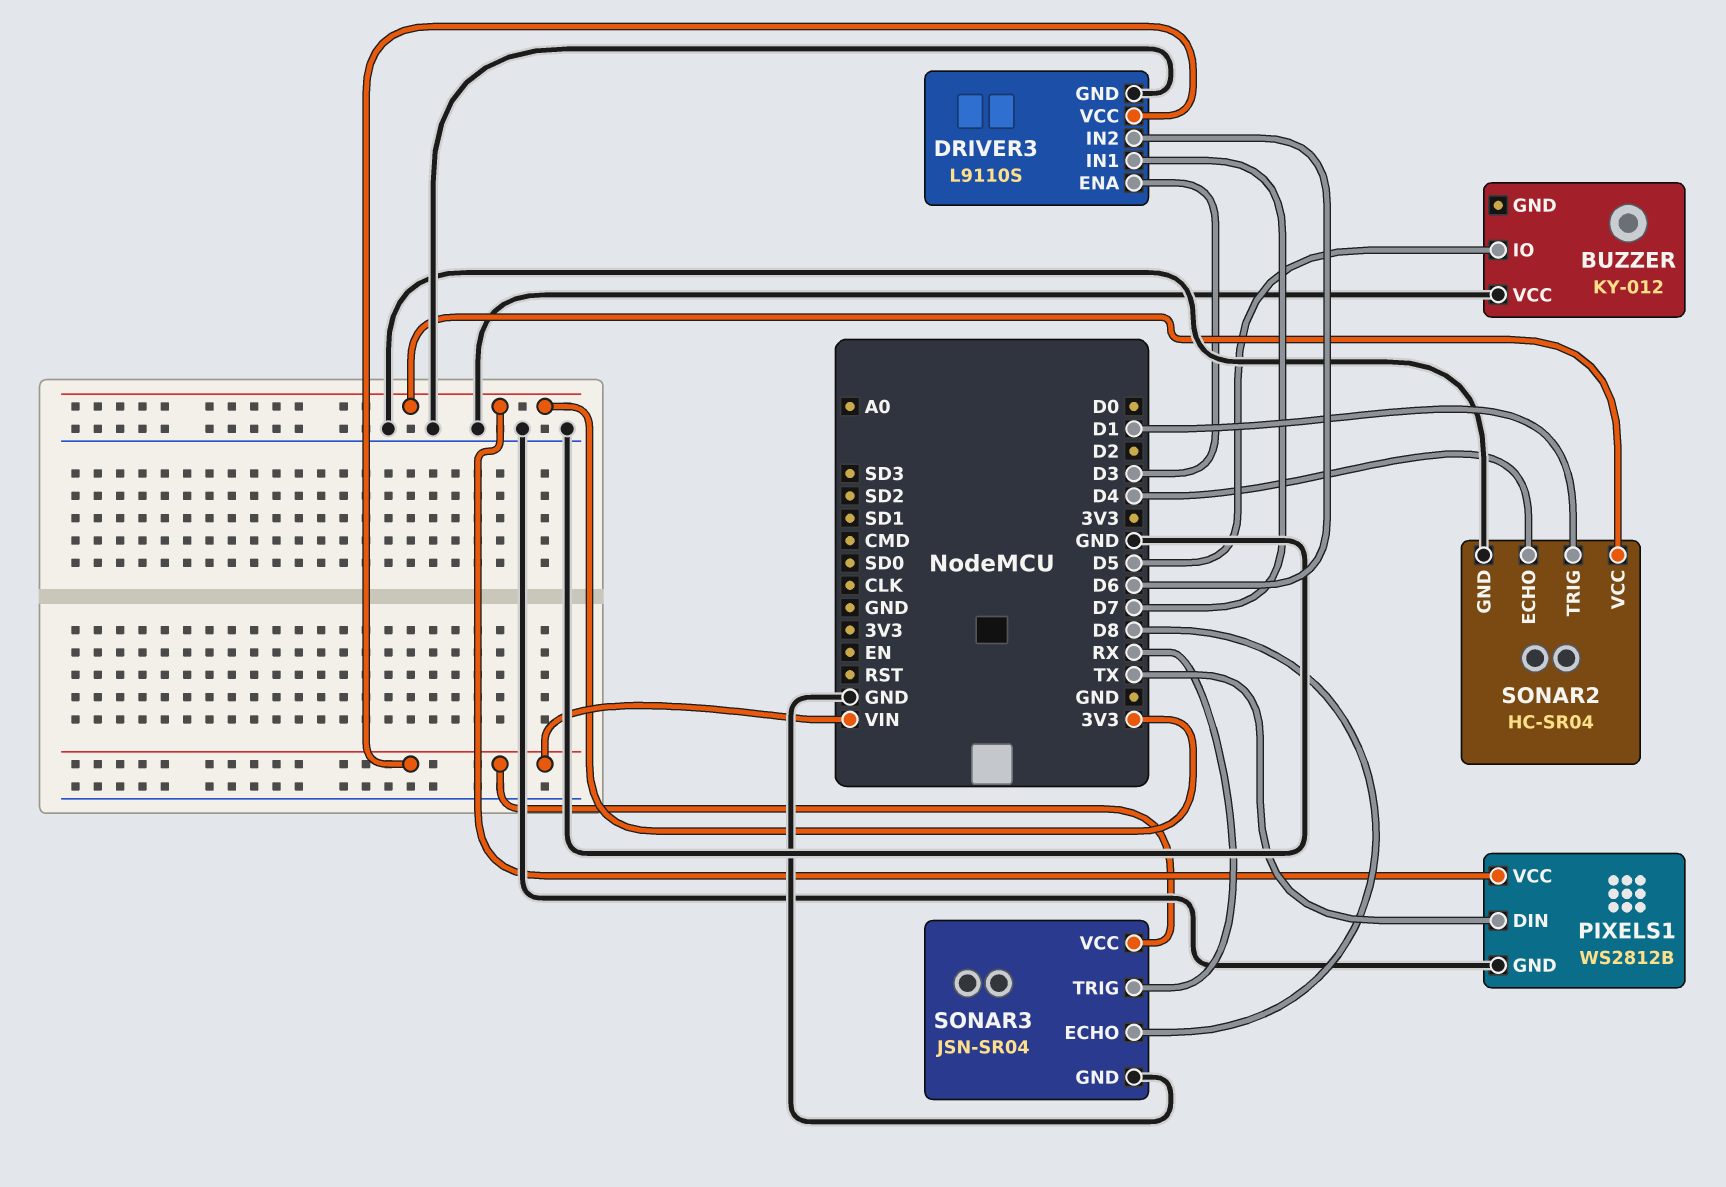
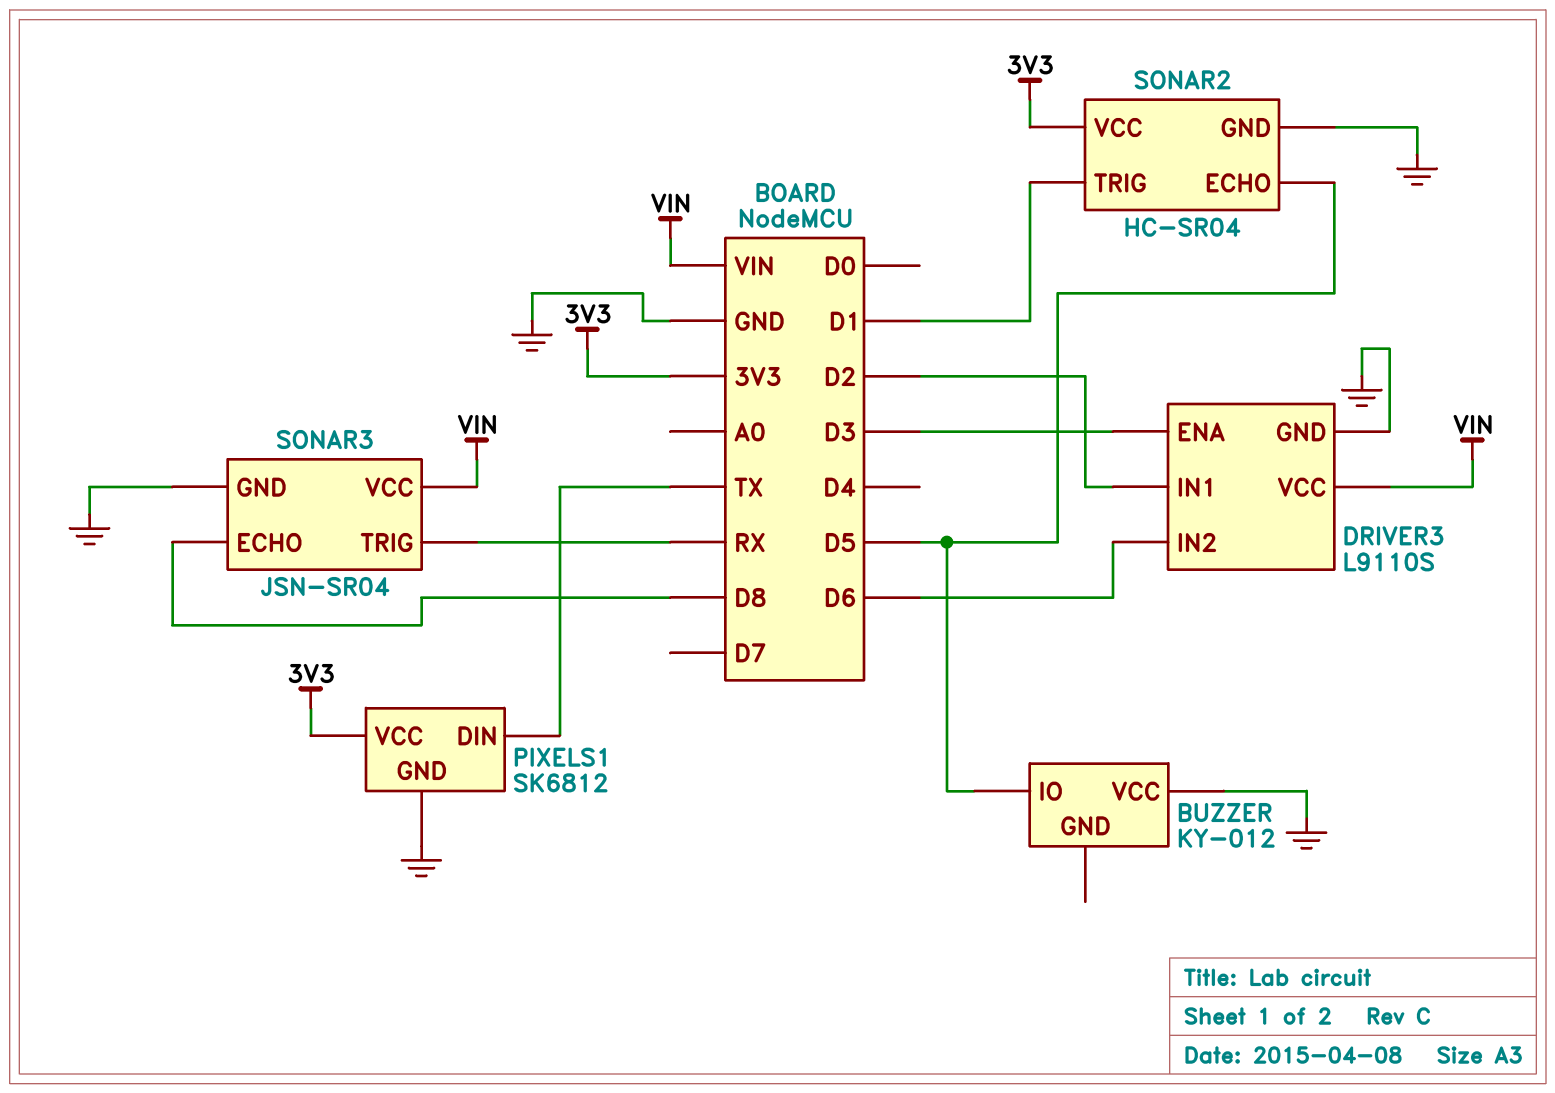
DRIVER3 pin IN1: D7 -> D2
PIXELS1: WS2812B -> SK6812
SONAR2 pin ECHO: D4 -> D5

